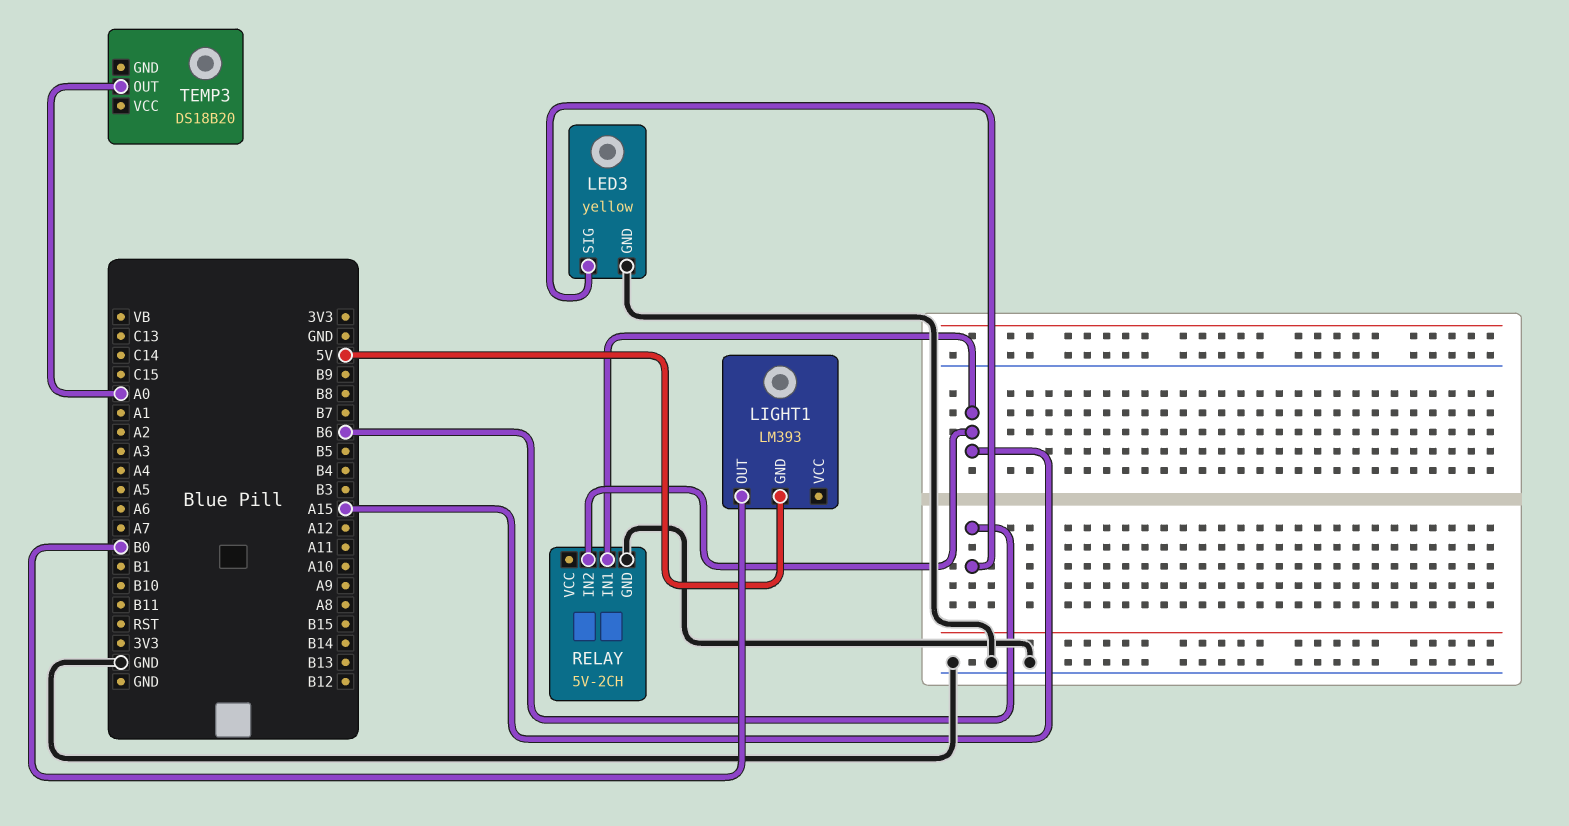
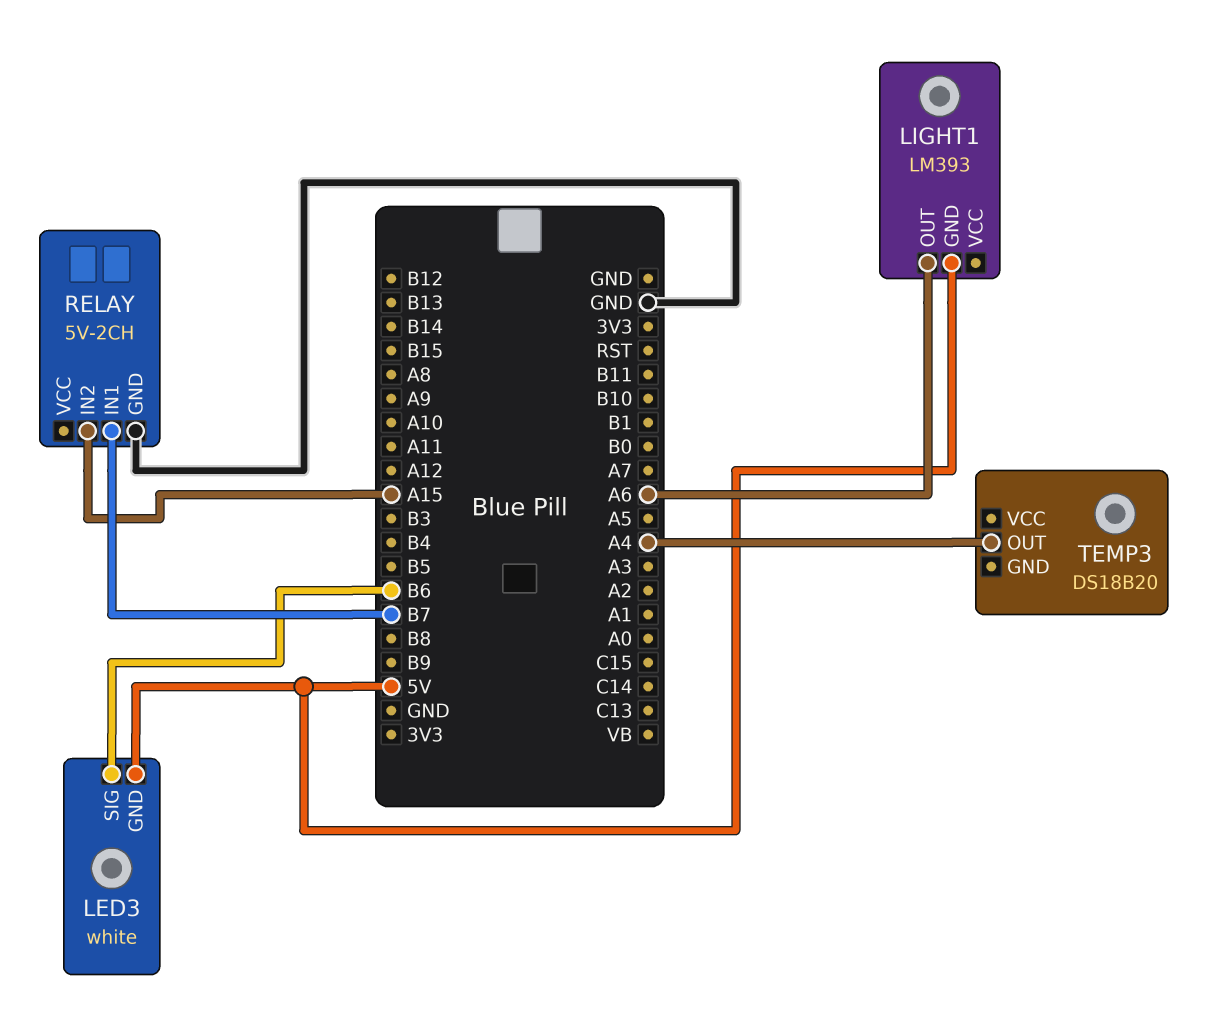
LED3: yellow -> white
LED3 pin GND: GND -> 5V
LIGHT1 pin OUT: B0 -> A6
RELAY pin IN1: A15 -> B7
TEMP3 pin OUT: A0 -> A4

